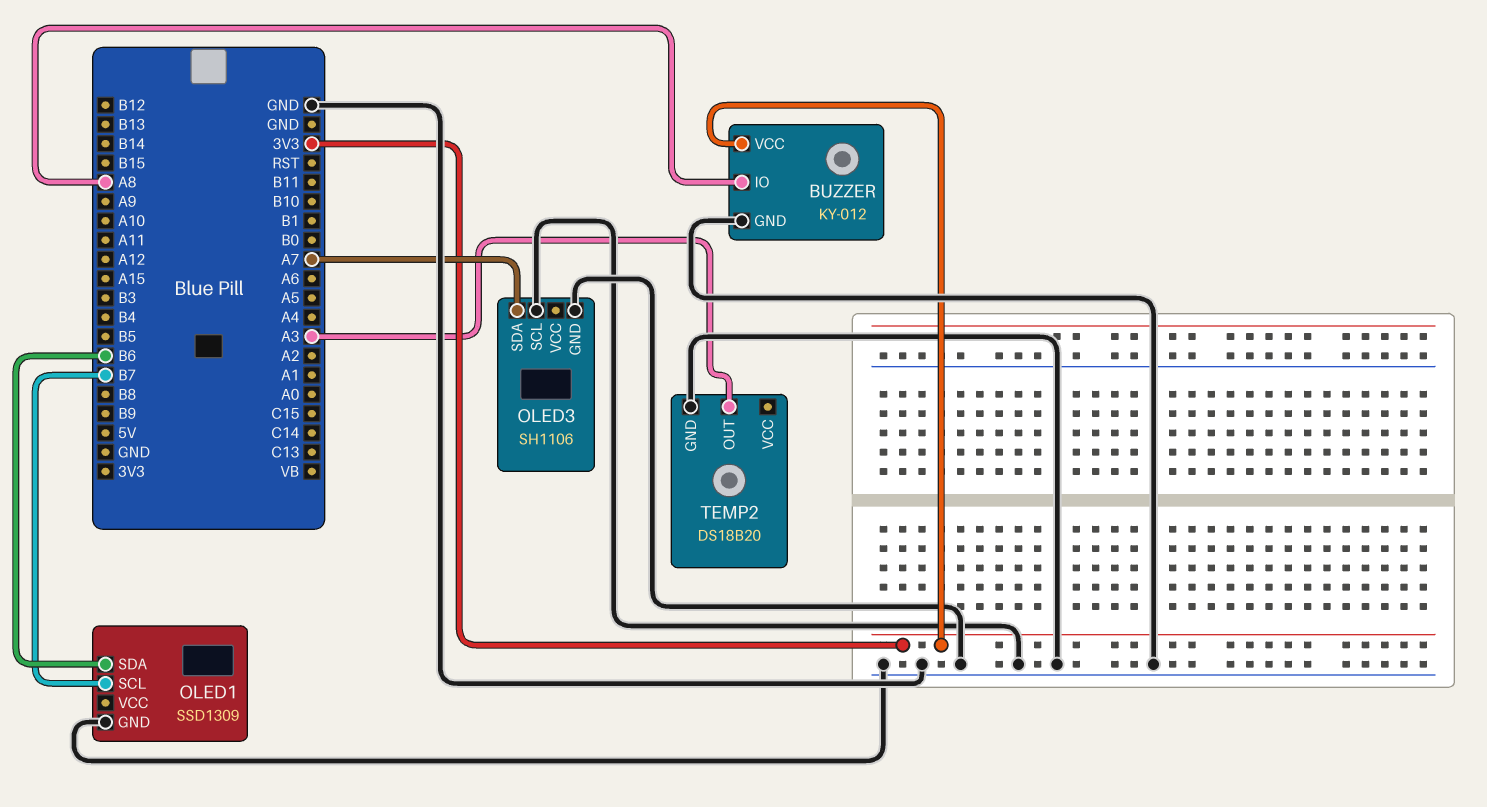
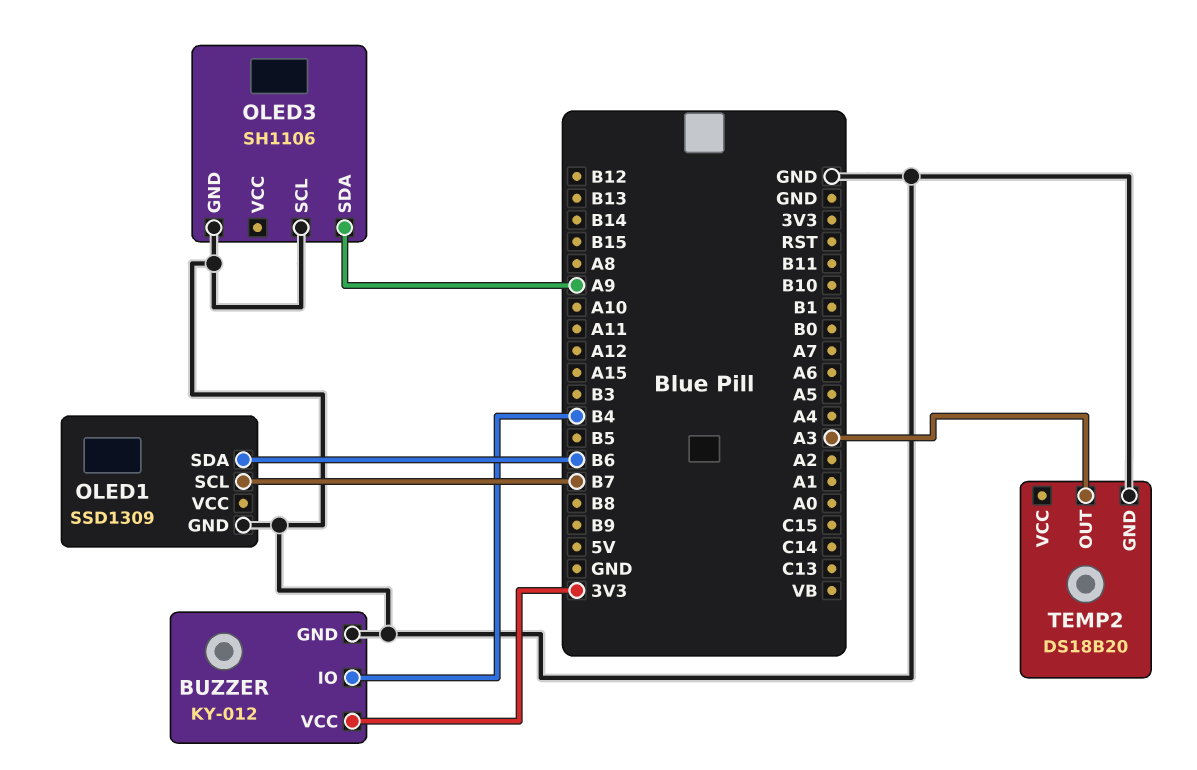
BUZZER pin IO: A8 -> B4
OLED3 pin SDA: A7 -> A9

